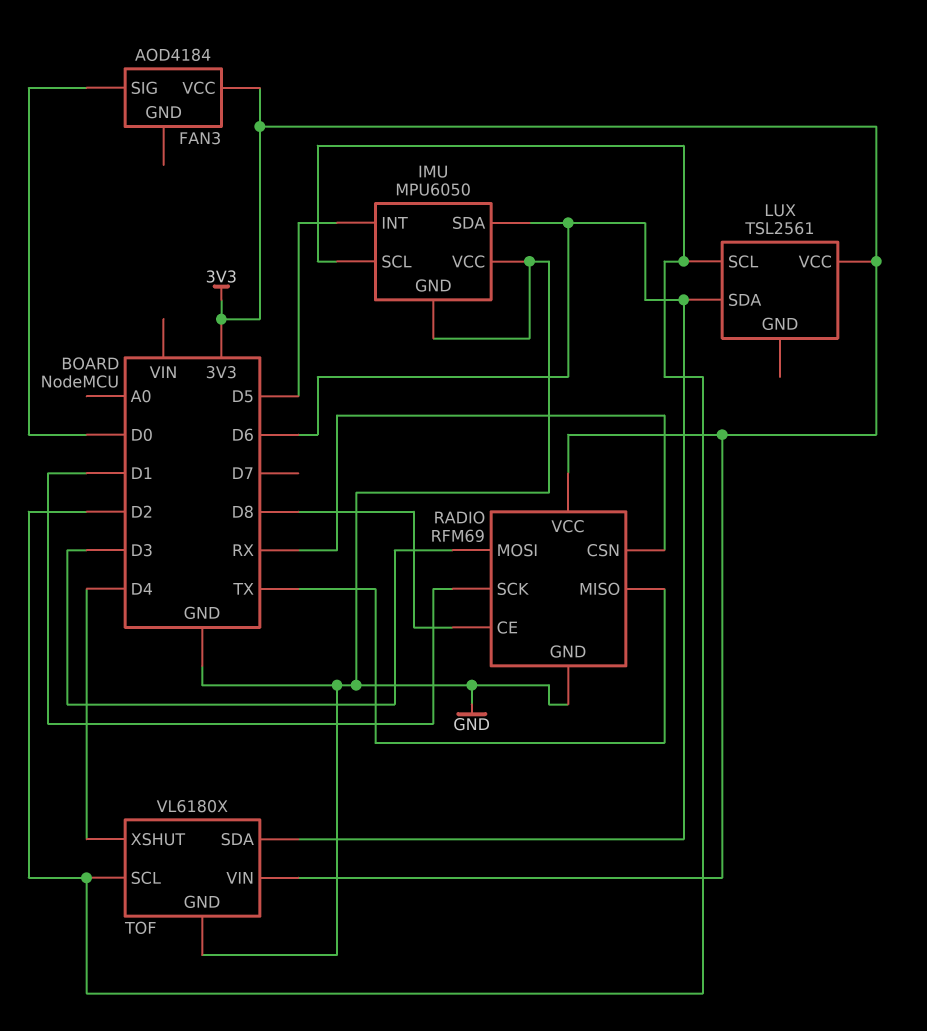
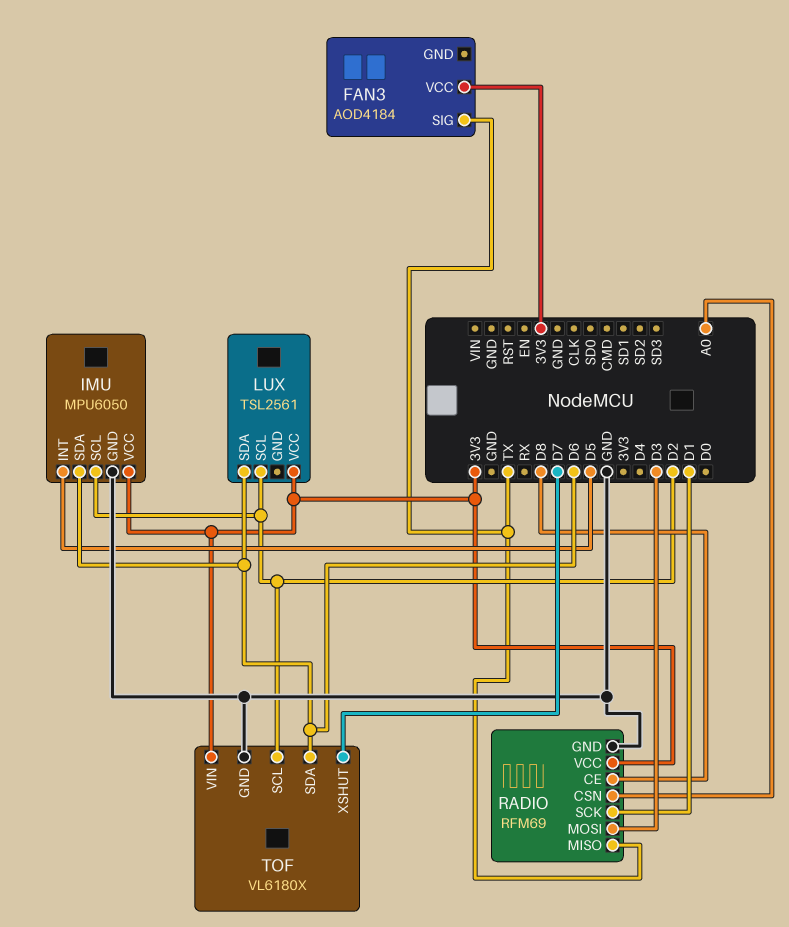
FAN3 pin SIG: D0 -> TX
IMU pin VCC: GND -> 3V3
RADIO pin CSN: RX -> A0
TOF pin XSHUT: D4 -> D7

